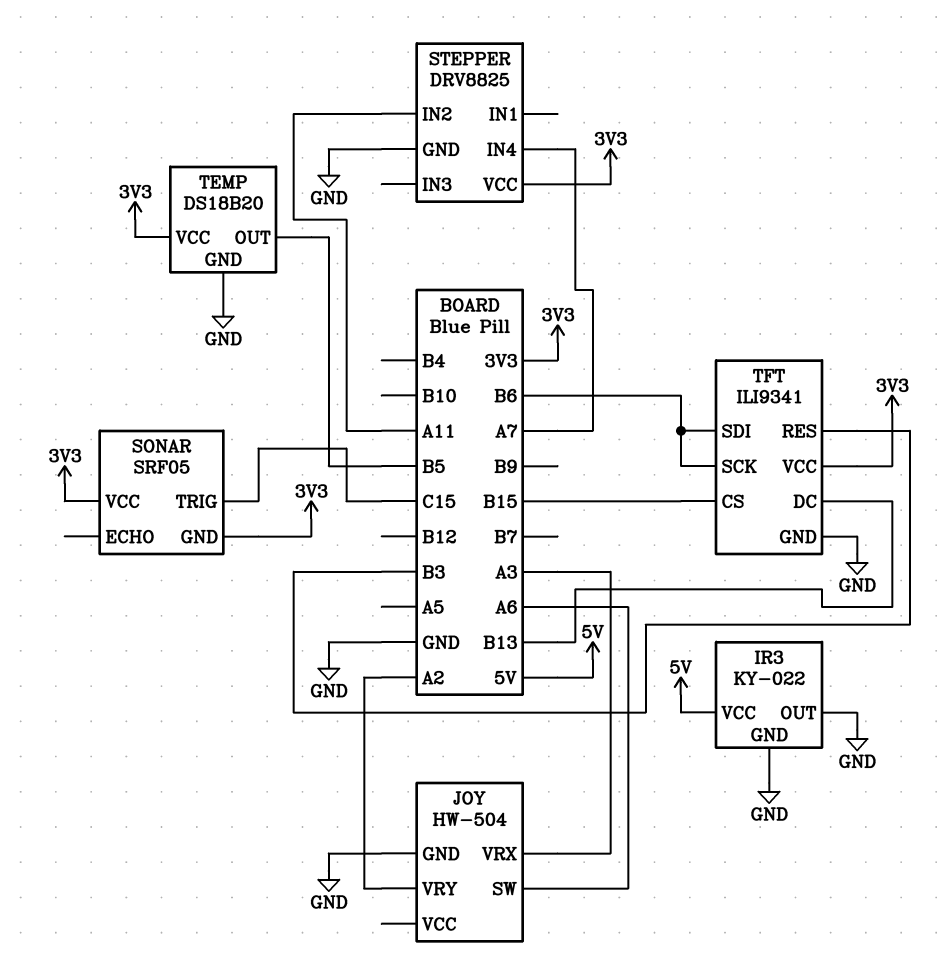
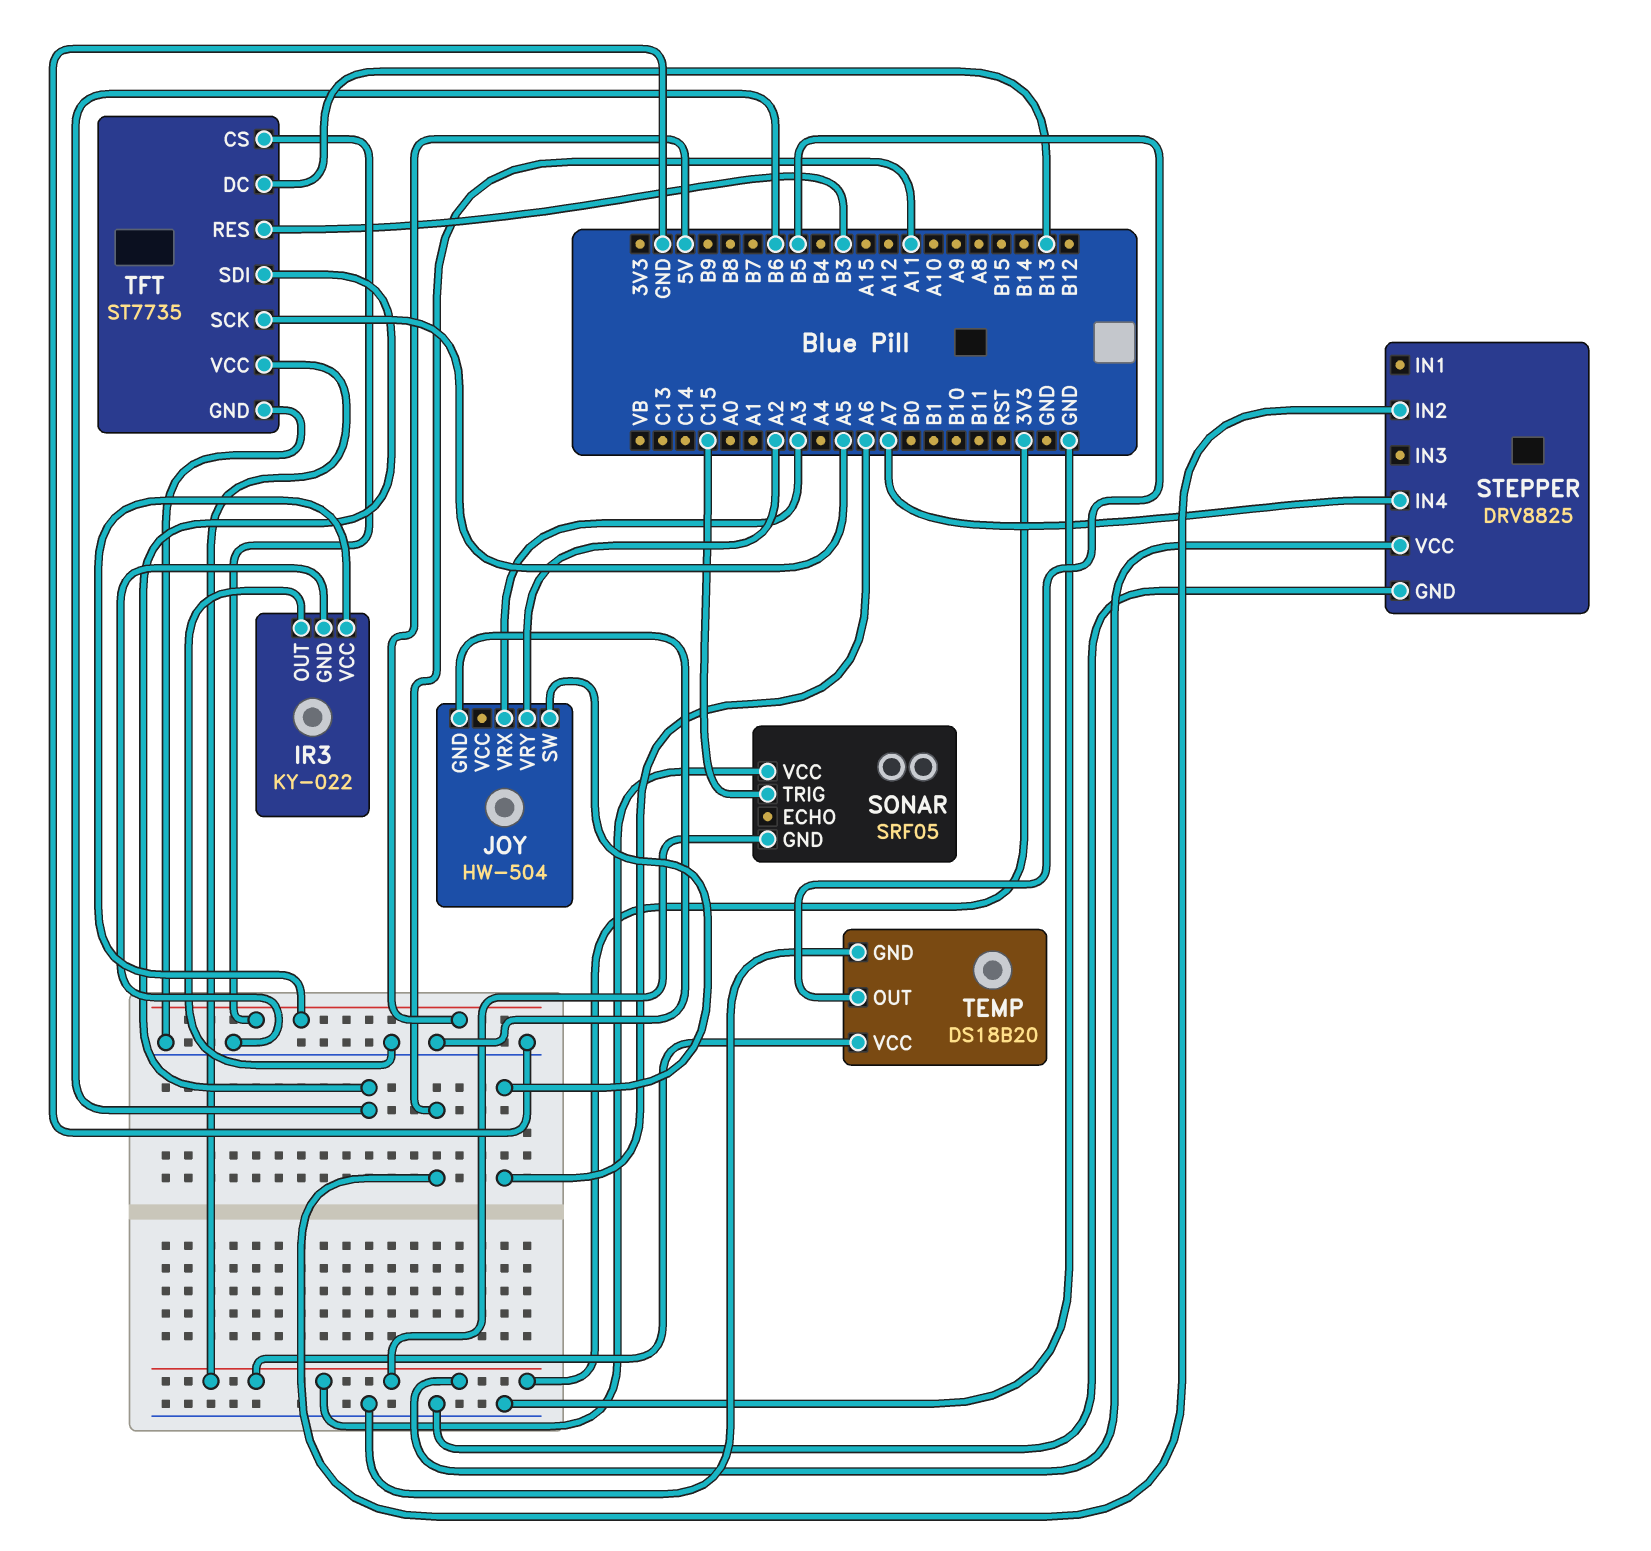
TFT: ILI9341 -> ST7735
TFT pin CS: B15 -> 5V
TFT pin SCK: B6 -> A5

